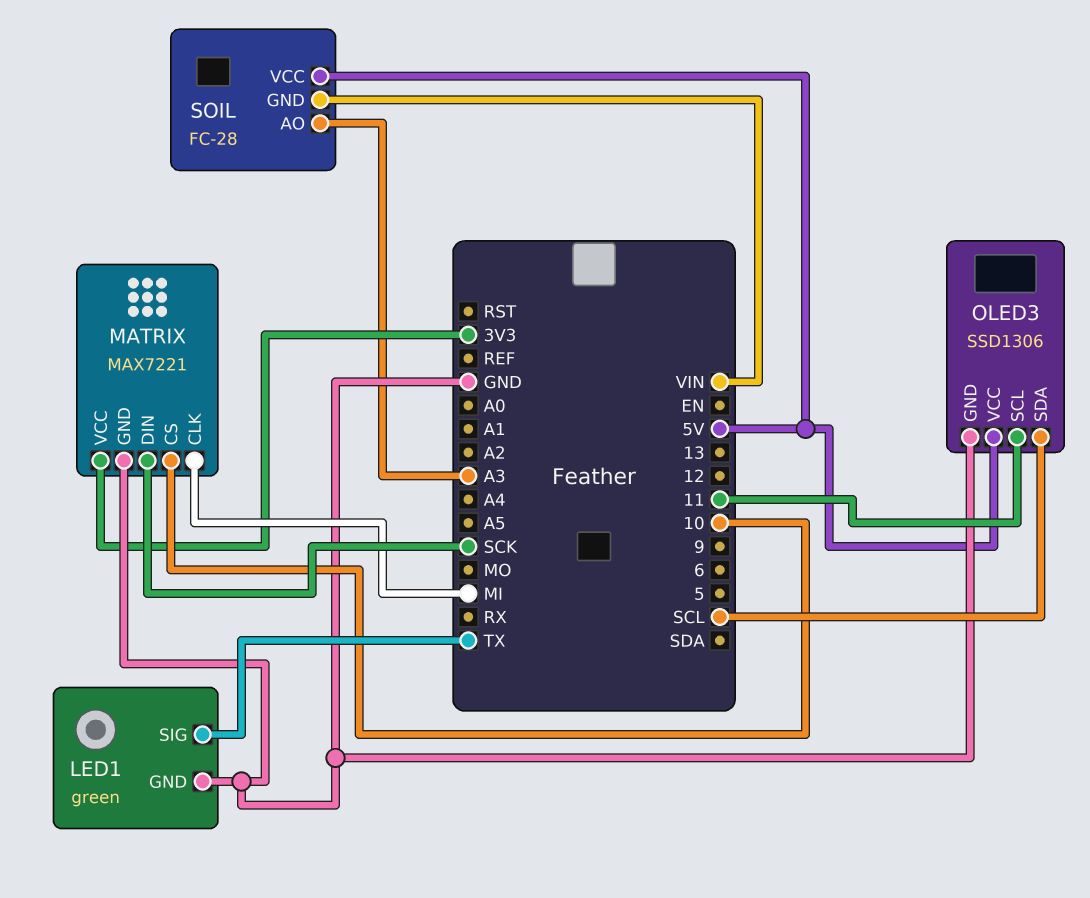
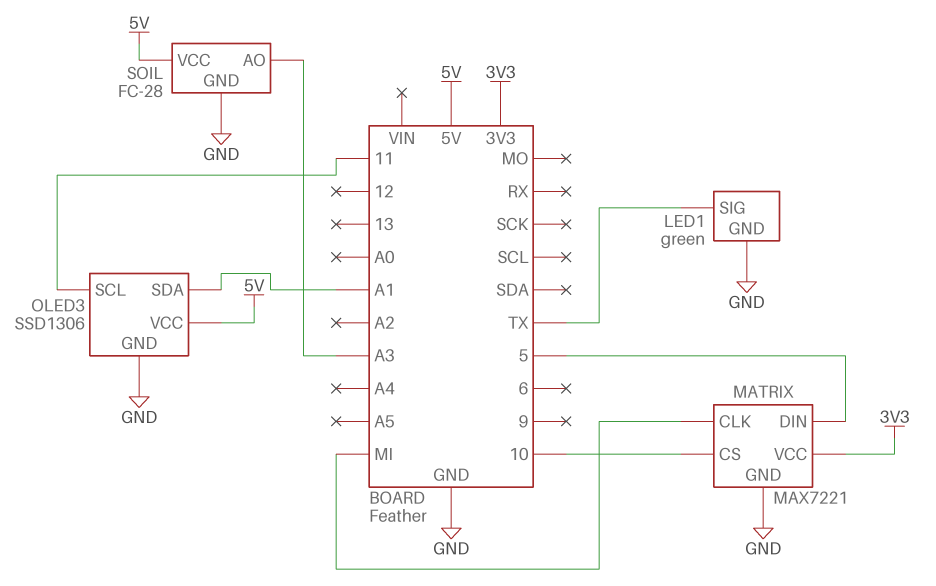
MATRIX pin DIN: SCK -> 5
OLED3 pin SDA: SCL -> A1
SOIL pin GND: VIN -> GND

